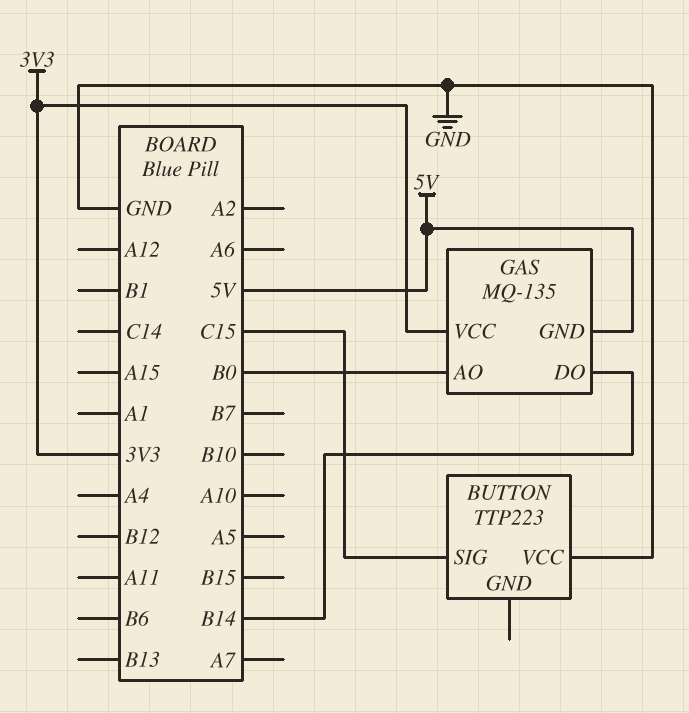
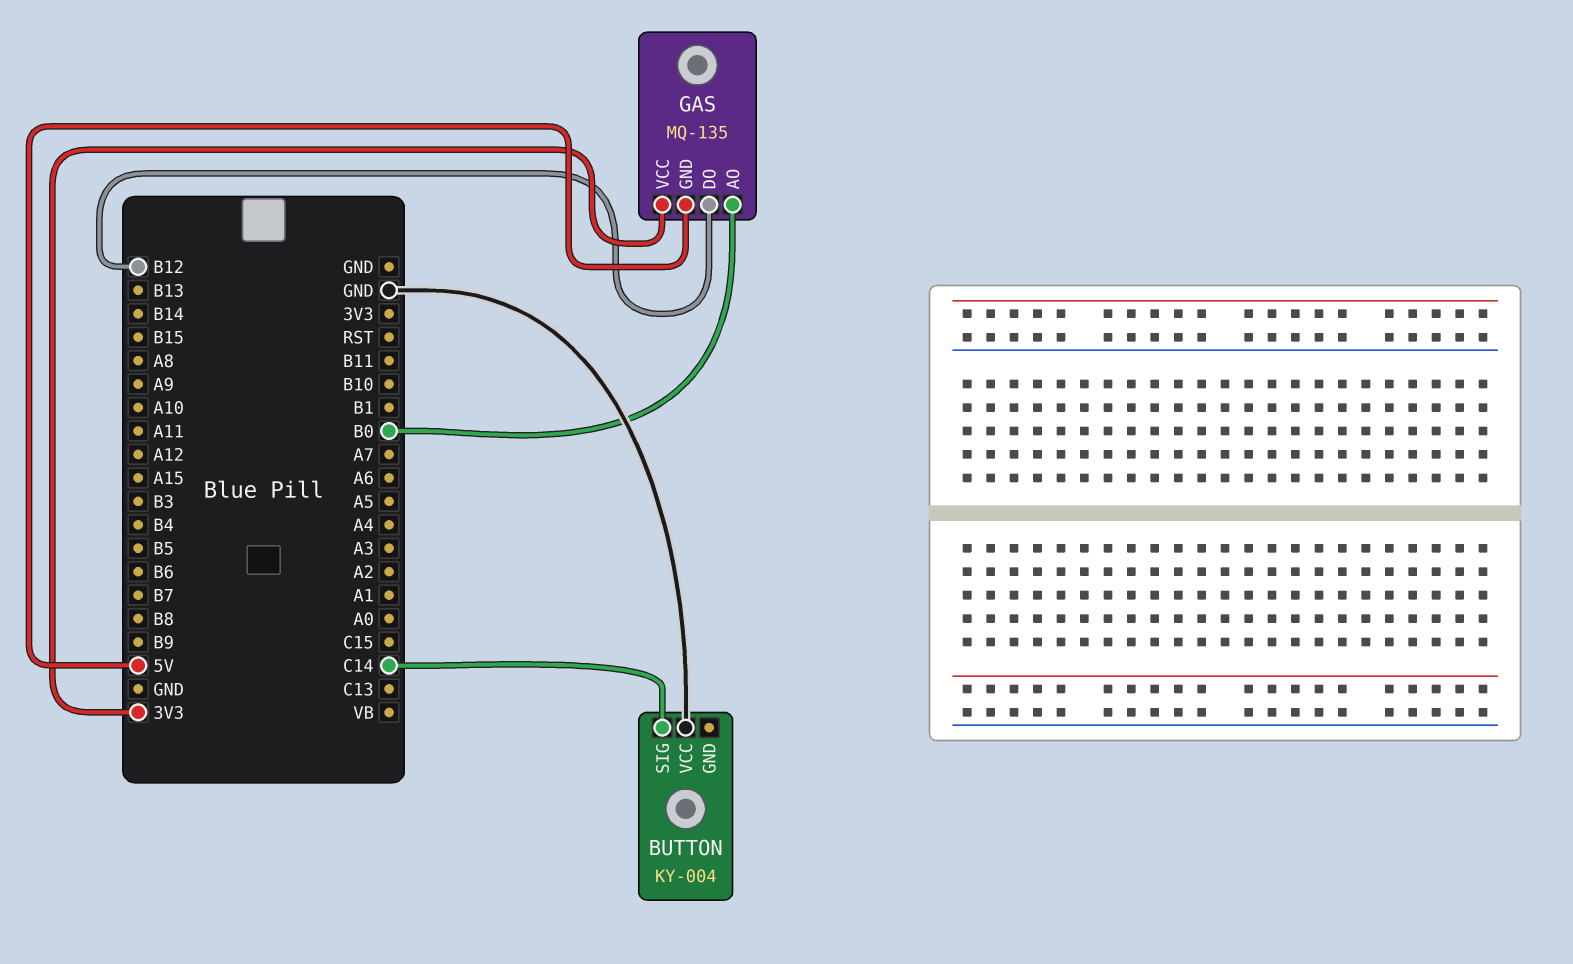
BUTTON: TTP223 -> KY-004
BUTTON pin SIG: C15 -> C14
GAS pin DO: B14 -> B12

